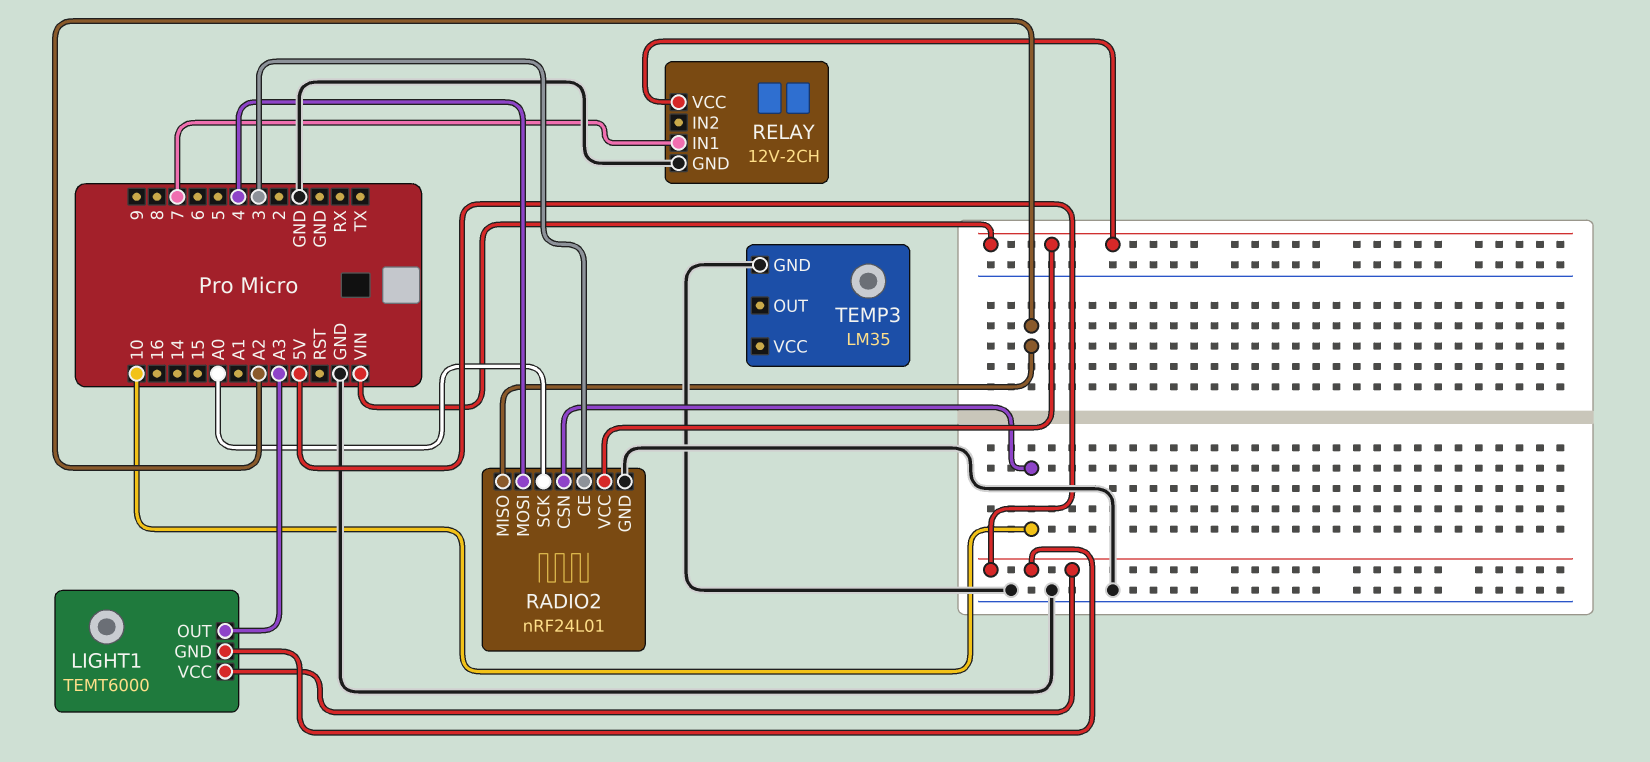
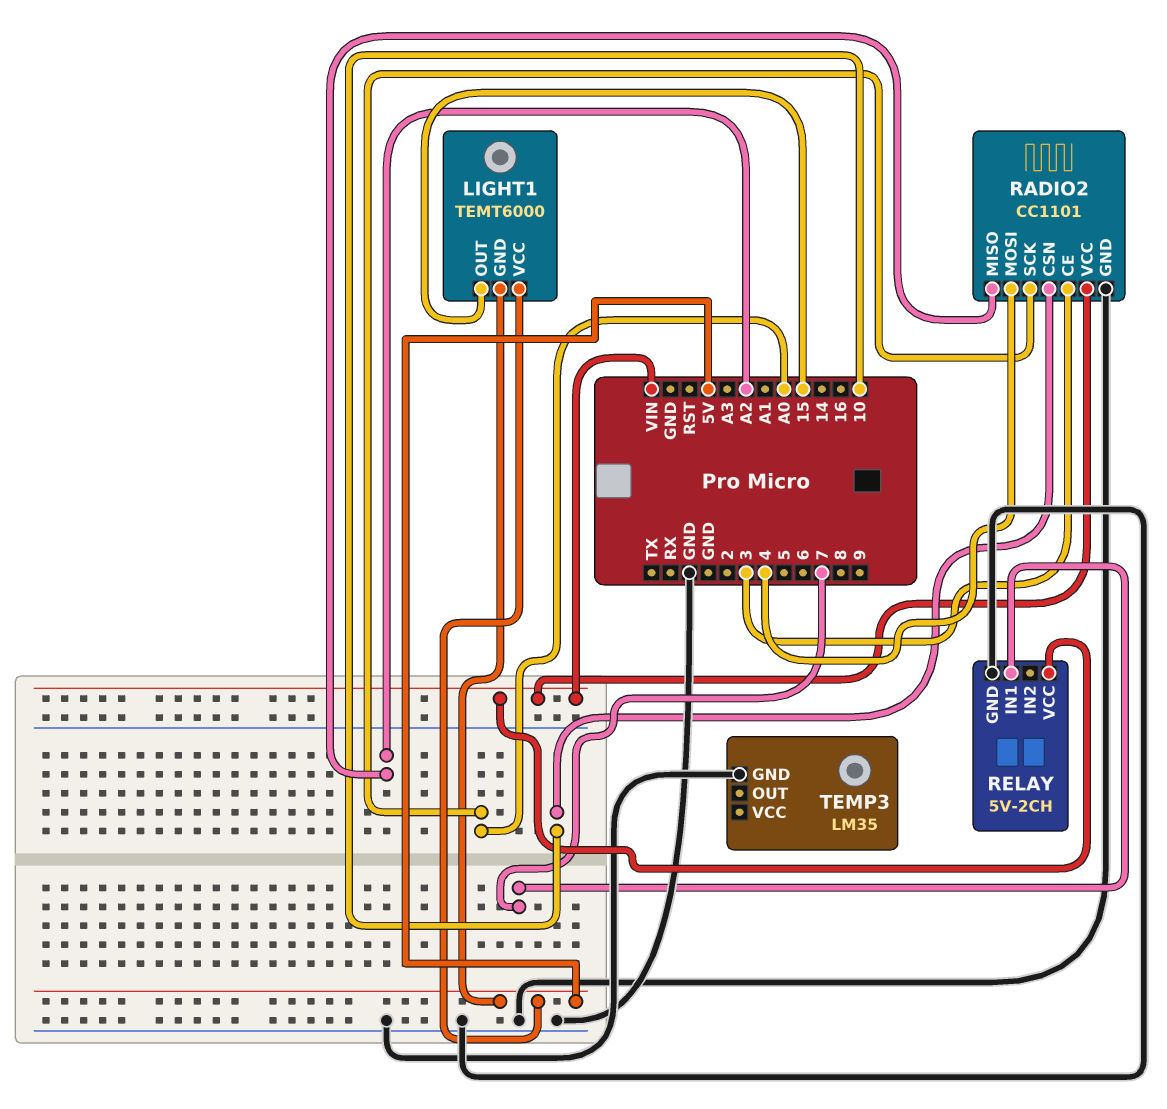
LIGHT1 pin OUT: A3 -> 15
RADIO2: nRF24L01 -> CC1101
RELAY: 12V-2CH -> 5V-2CH

